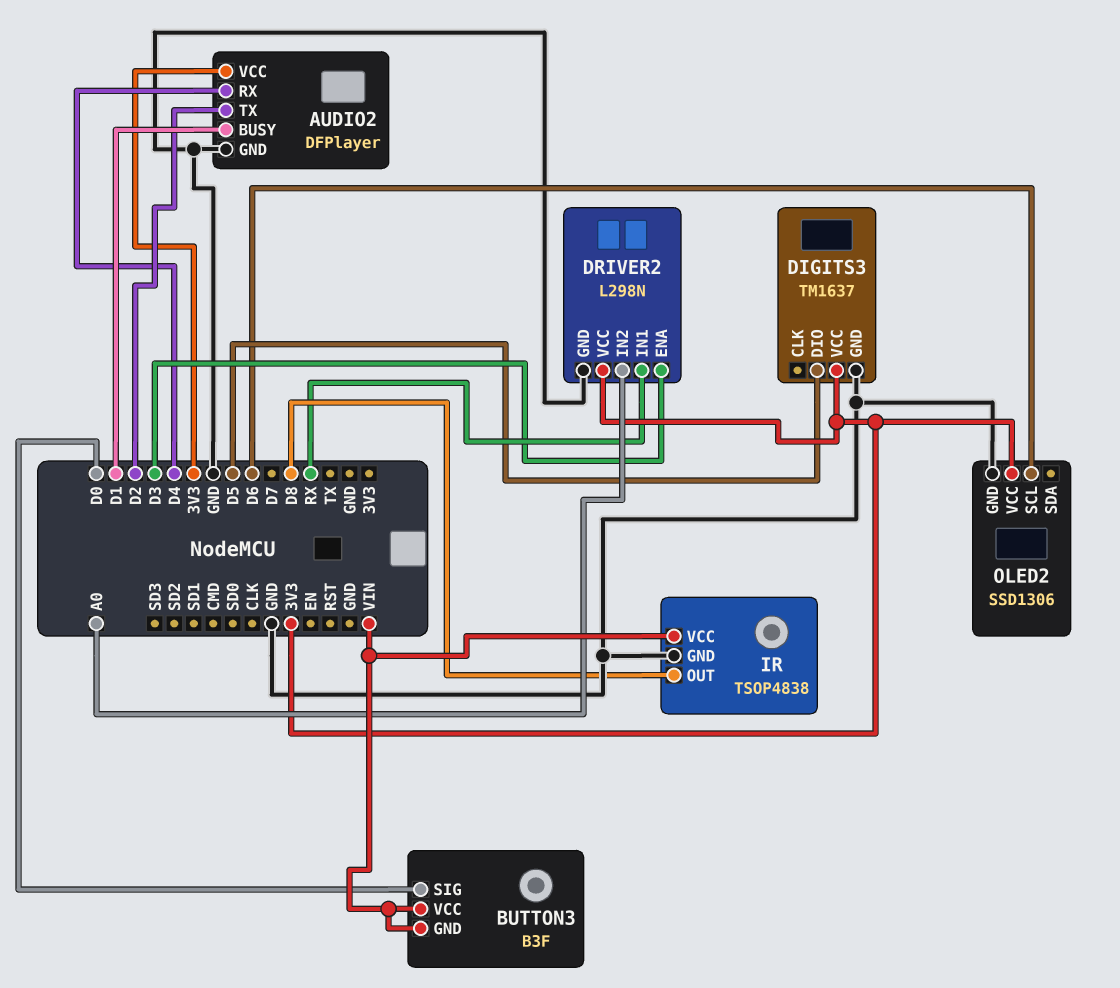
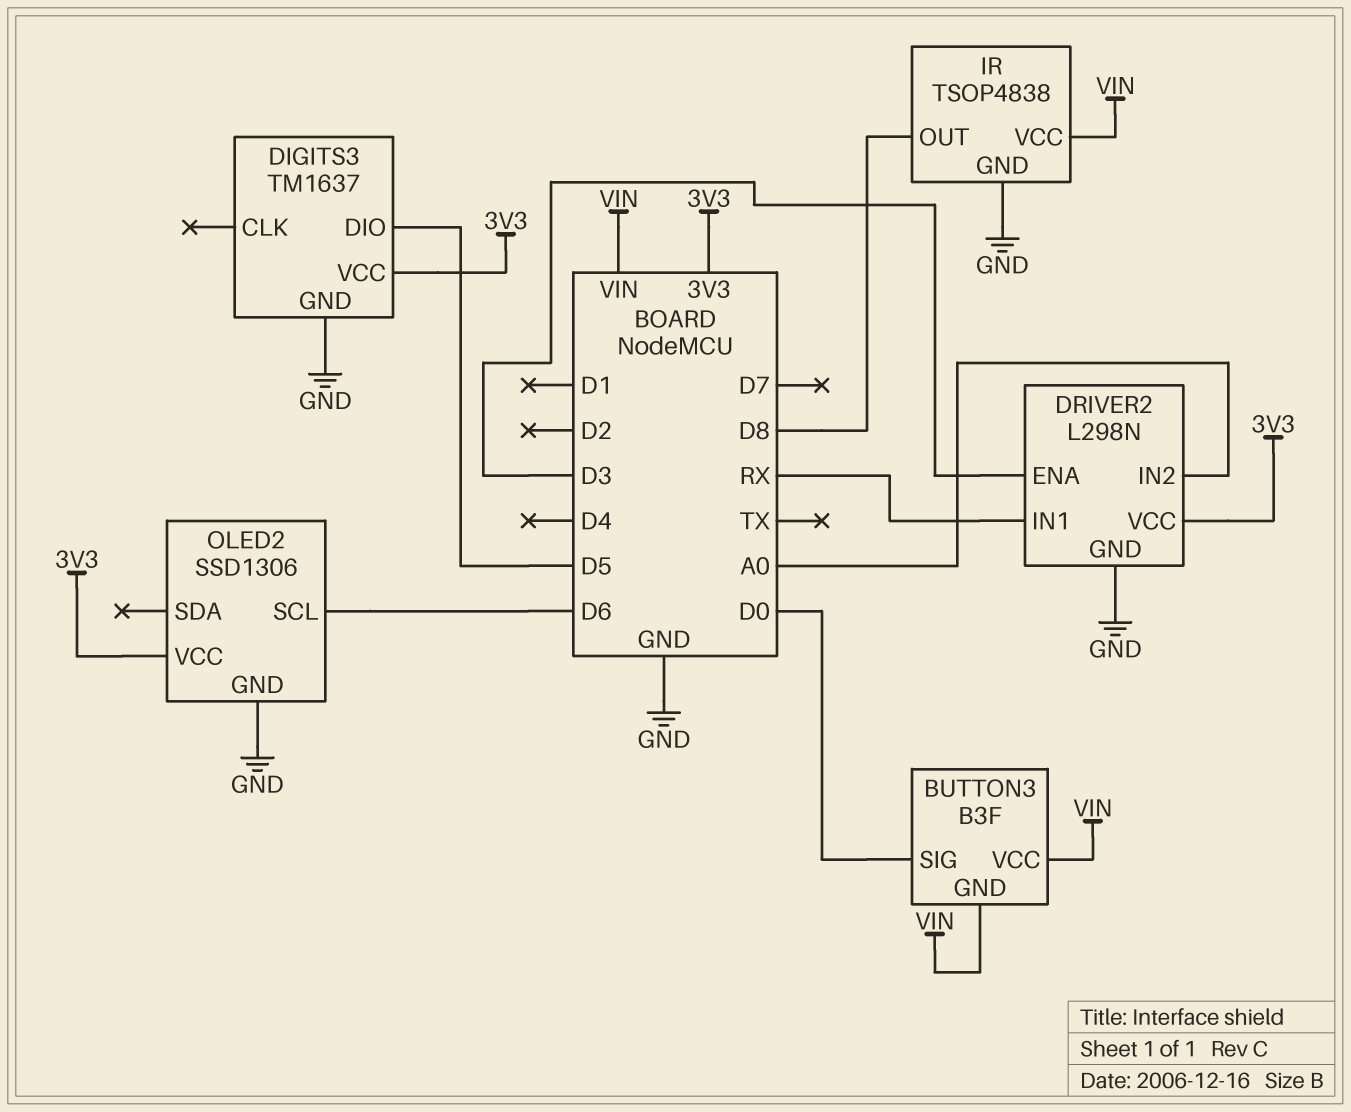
AUDIO2: DFPlayer -> none
AUDIO2 pin BUSY: D1 -> none
AUDIO2 pin GND: GND -> none
AUDIO2 pin RX: D4 -> none
AUDIO2 pin TX: D2 -> none
AUDIO2 pin VCC: 3V3 -> none

